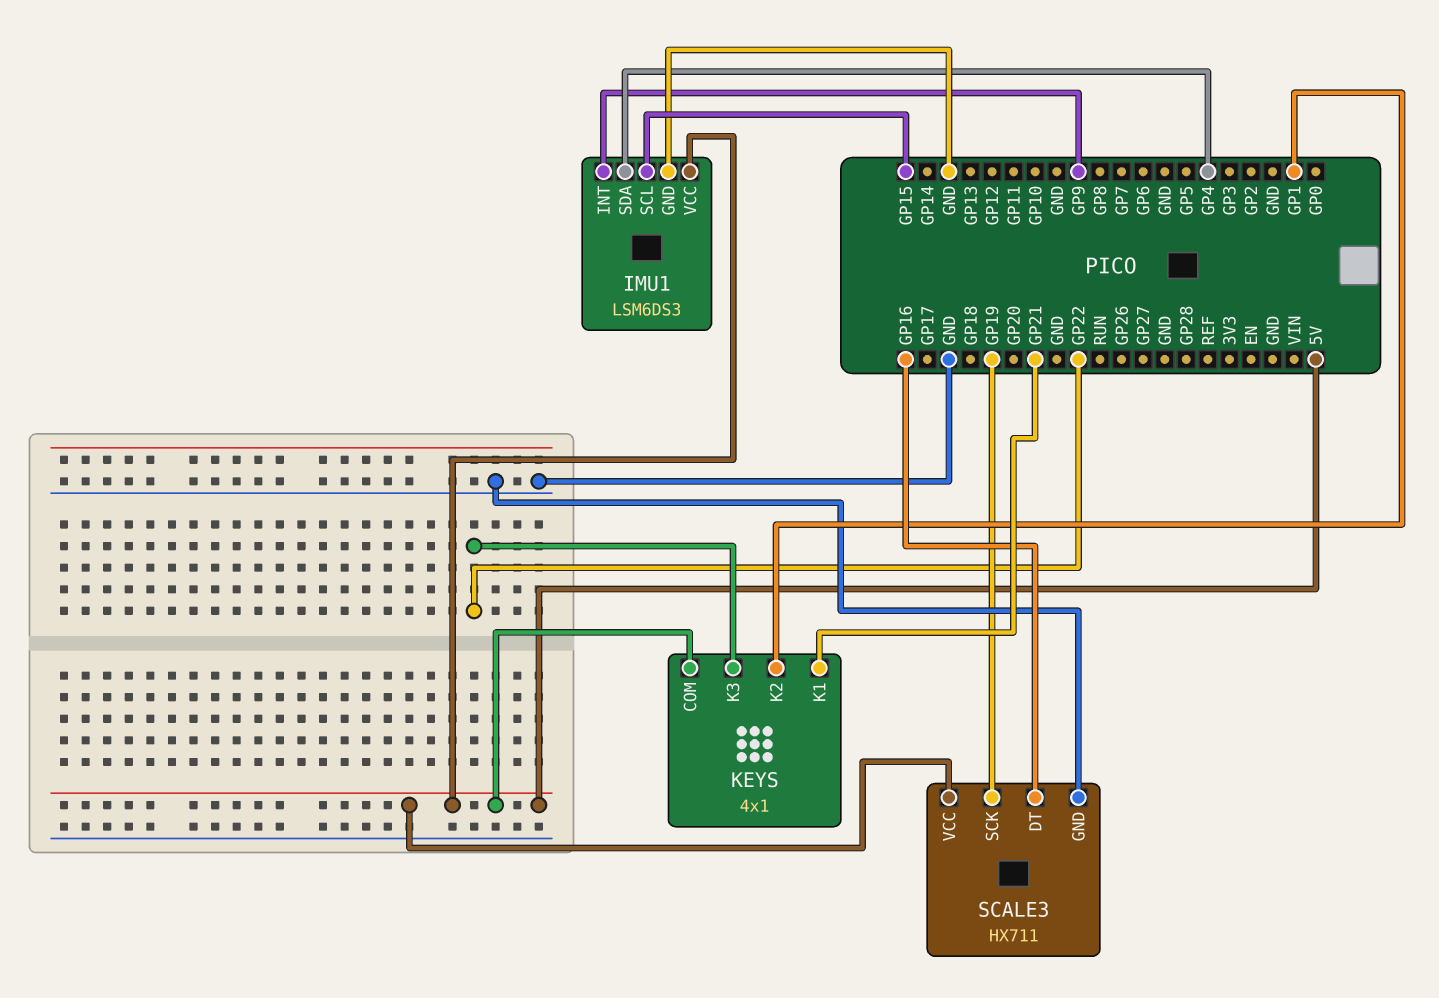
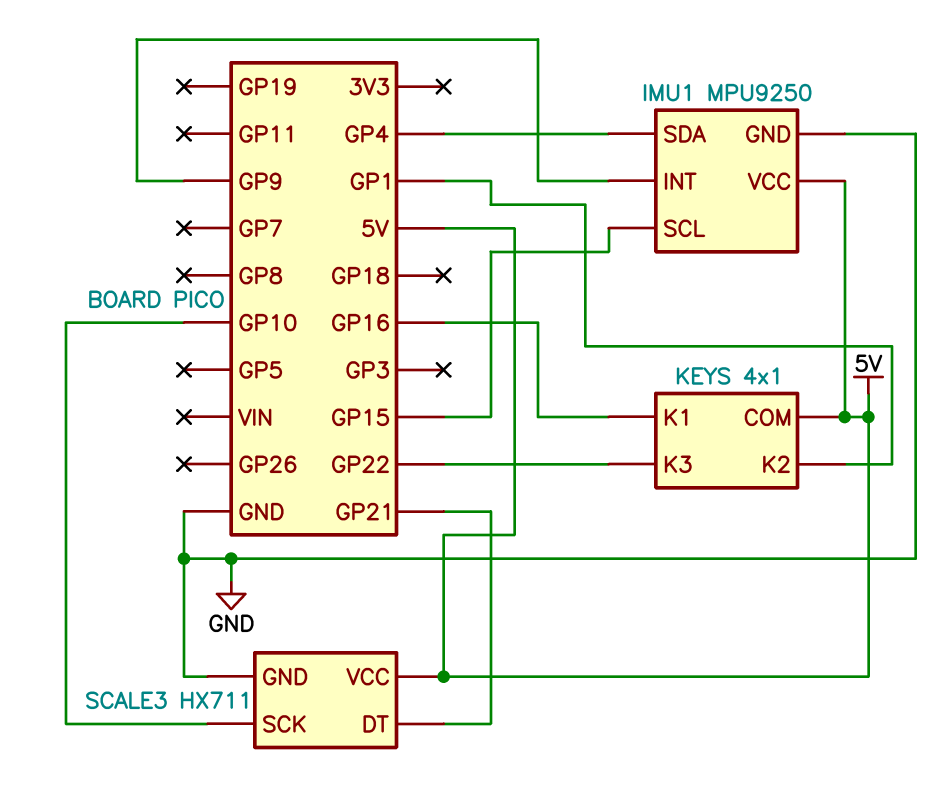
IMU1: LSM6DS3 -> MPU9250
KEYS pin K1: GP21 -> GP16
SCALE3 pin DT: GP16 -> GP21
SCALE3 pin SCK: GP19 -> GP10

